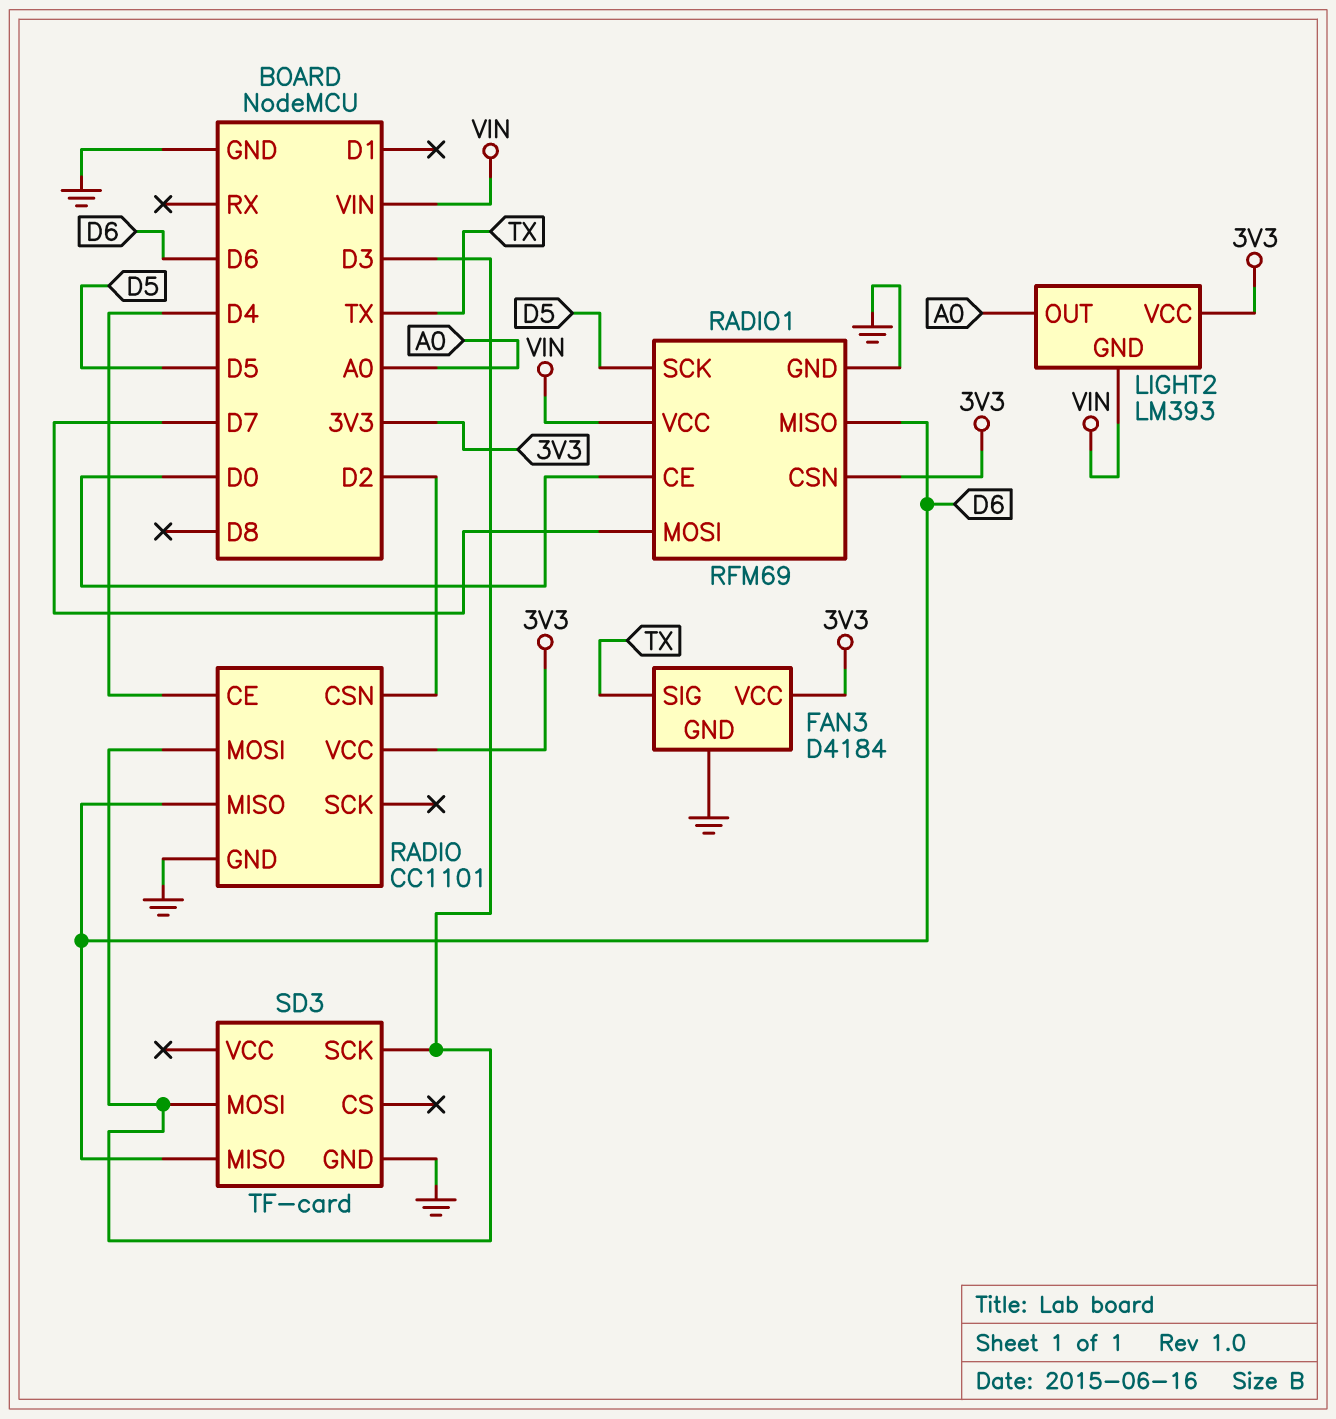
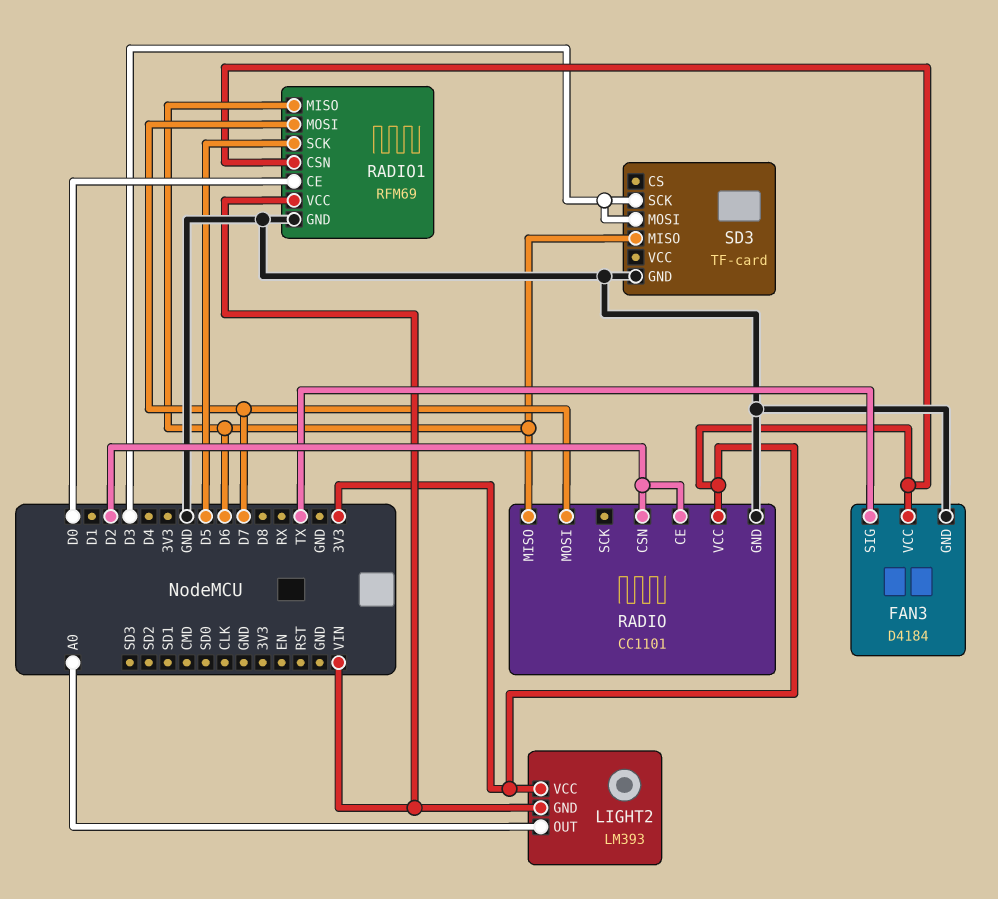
RADIO pin CE: D4 -> D2
RADIO pin MOSI: D3 -> D7

